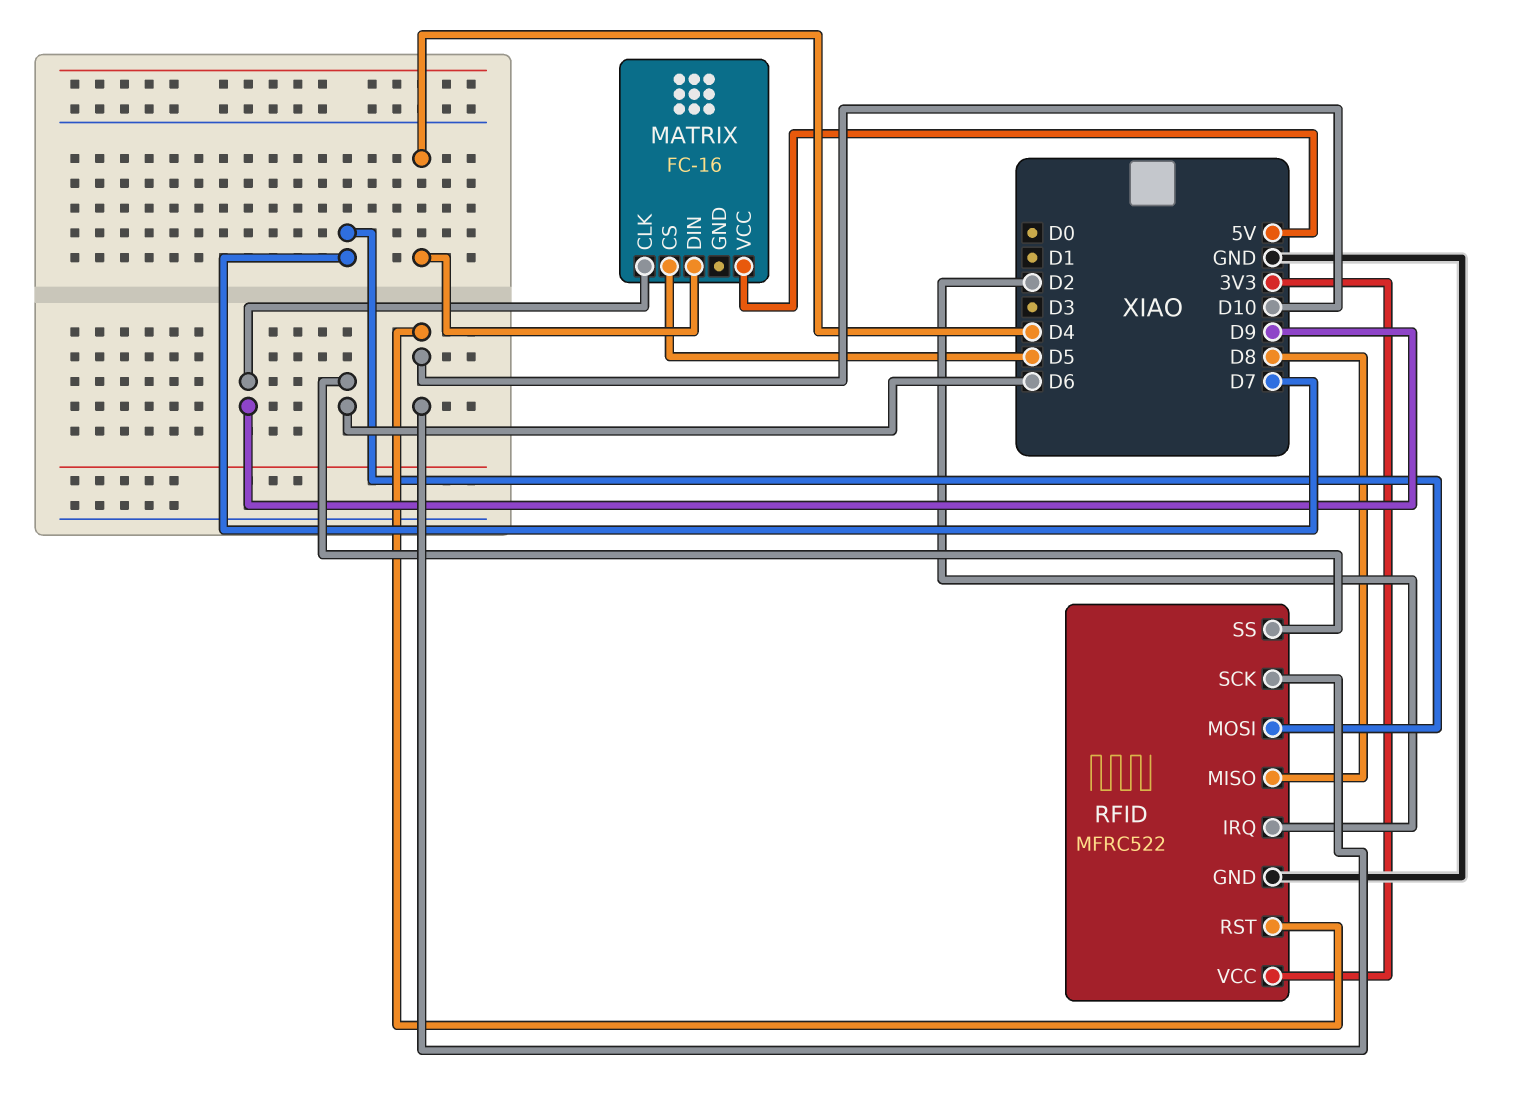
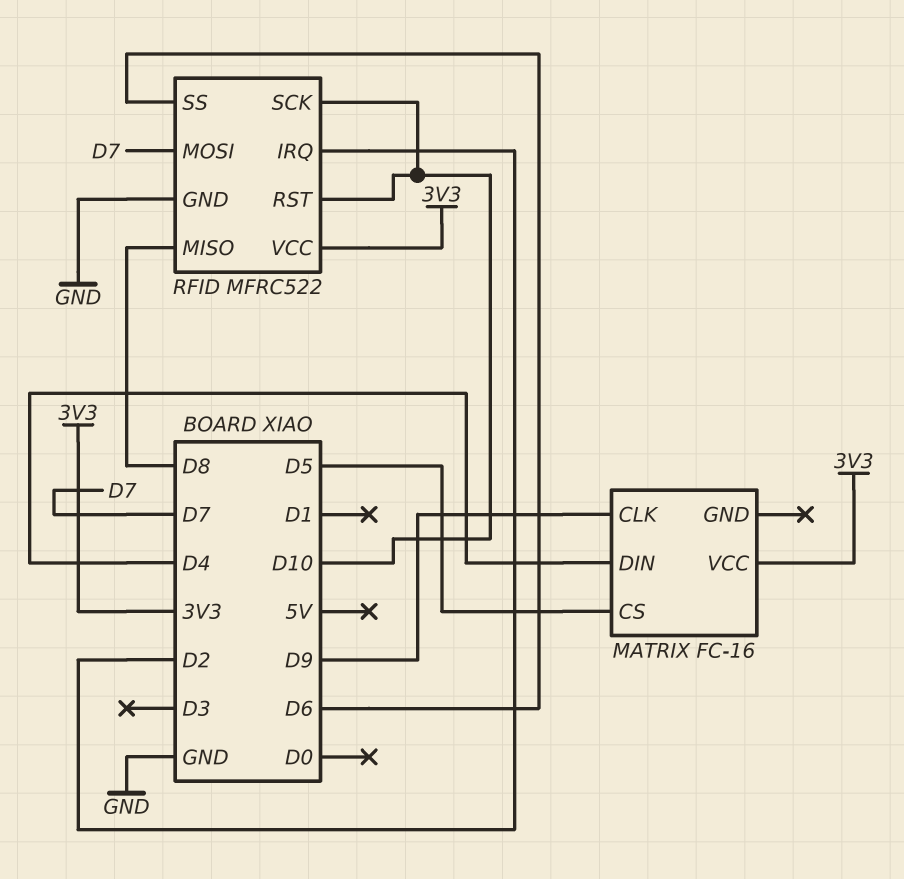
MATRIX pin VCC: 5V -> 3V3

